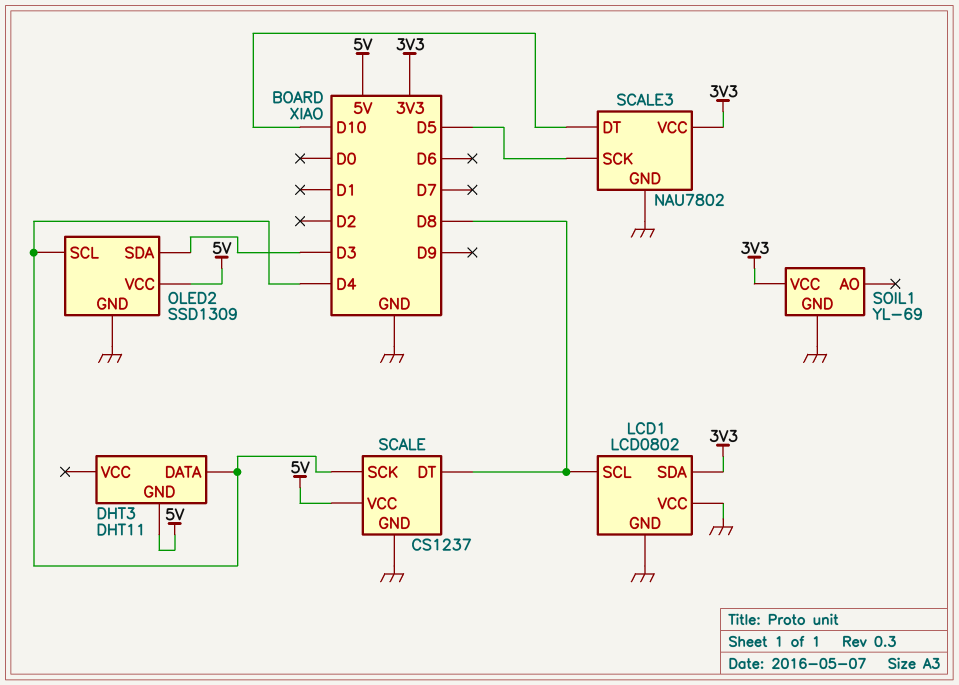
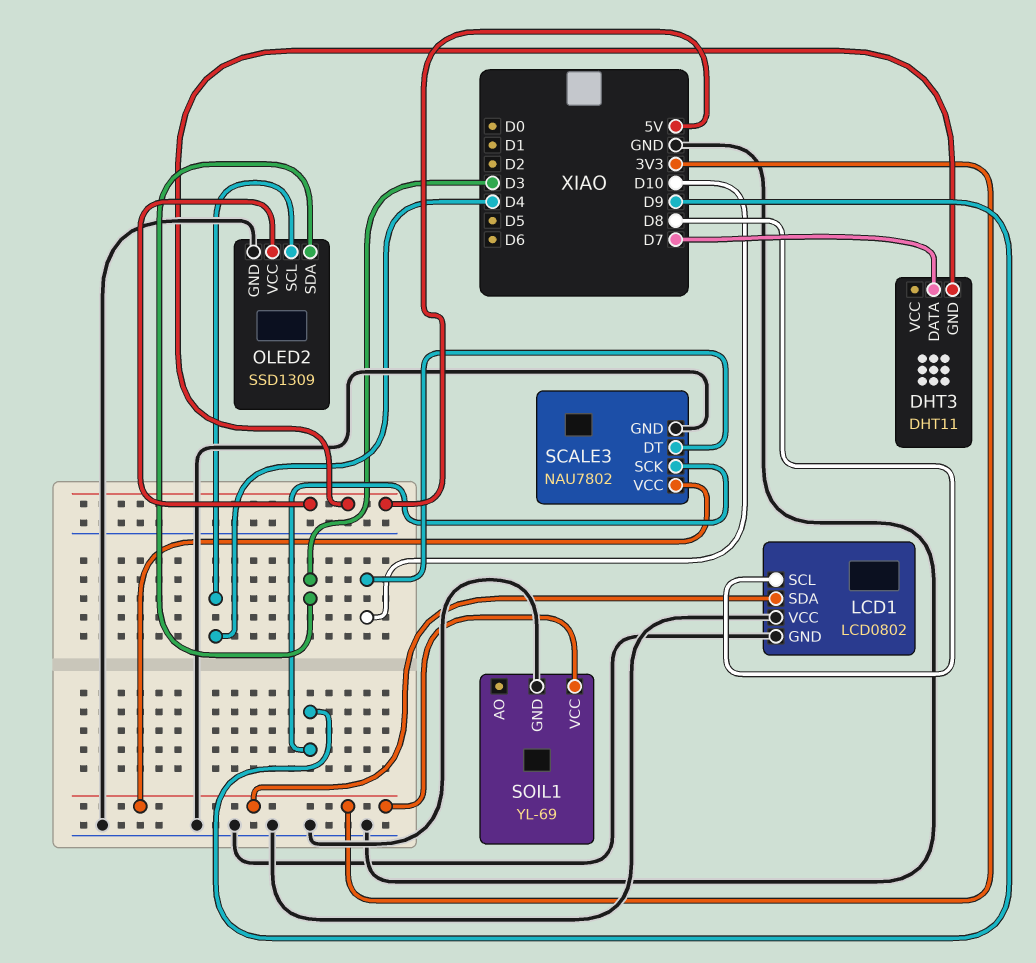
DHT3 pin DATA: D4 -> D7
SCALE: CS1237 -> none
SCALE pin DT: D8 -> none
SCALE pin GND: GND -> none
SCALE pin SCK: D4 -> none
SCALE pin VCC: 5V -> none
SCALE3 pin SCK: D5 -> D9

